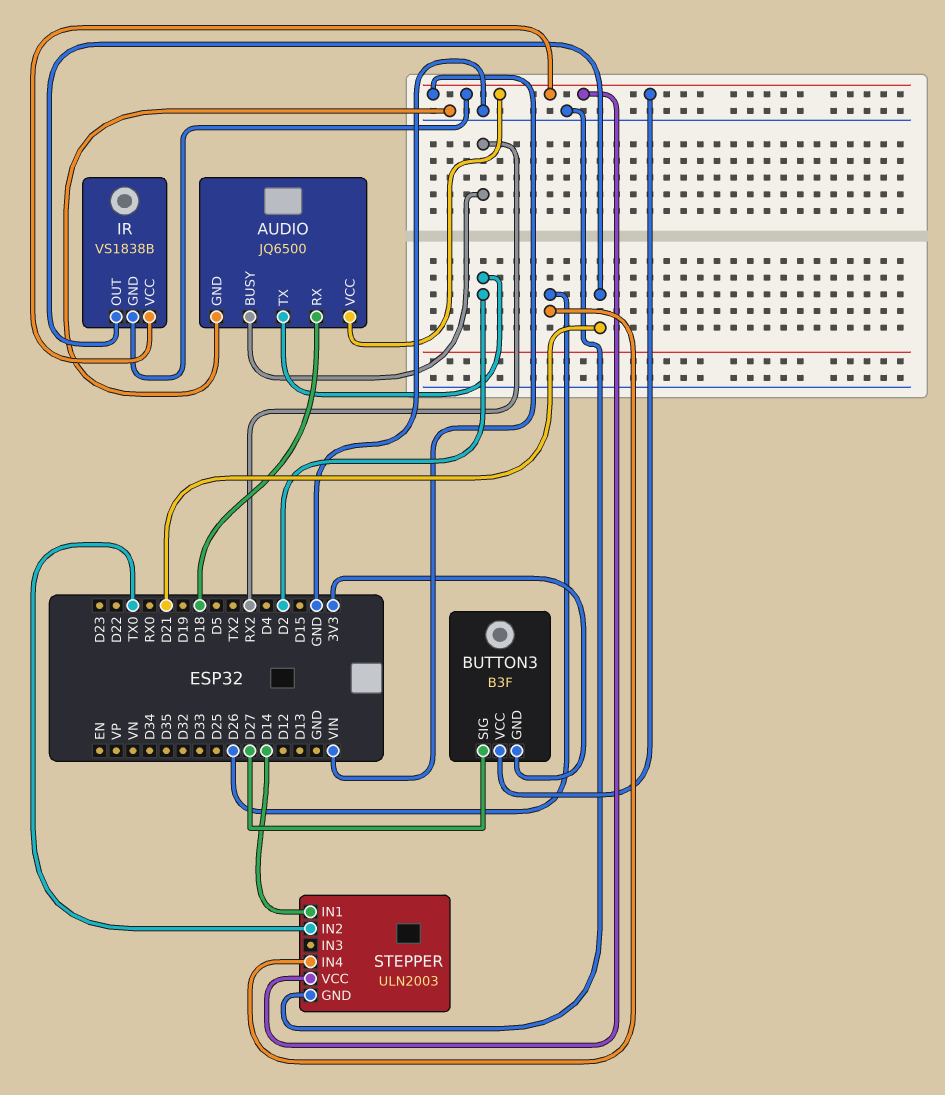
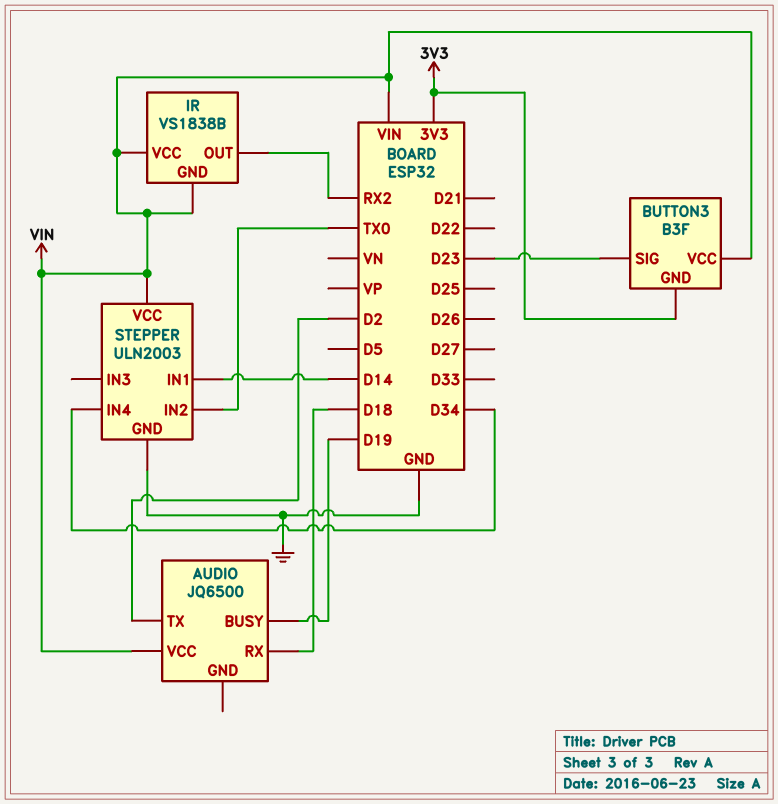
AUDIO pin BUSY: RX2 -> D19
AUDIO pin GND: GND -> none
BUTTON3 pin SIG: D27 -> D23
IR pin OUT: D21 -> RX2
STEPPER pin IN4: D26 -> D34

